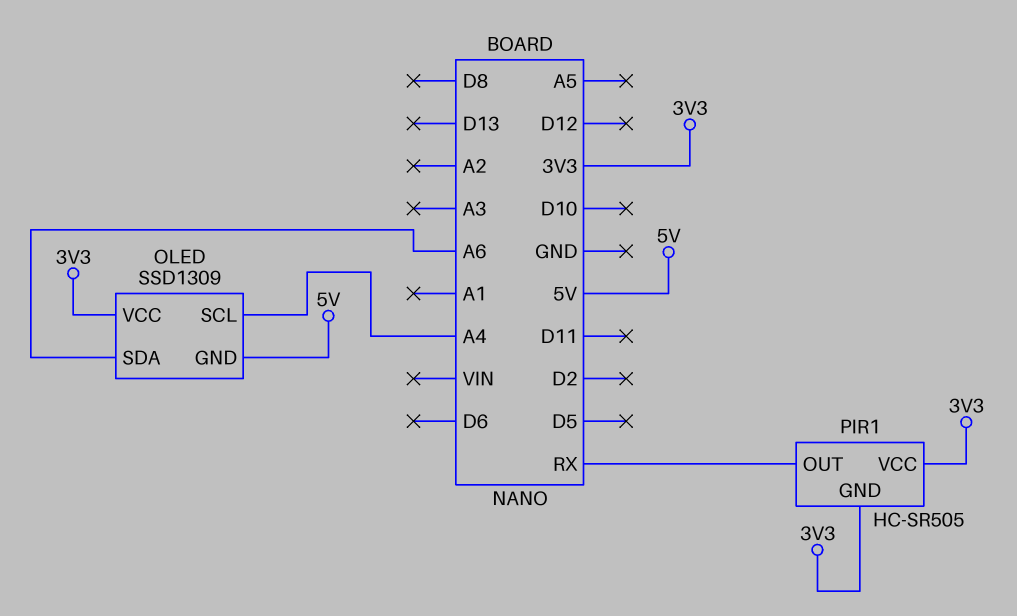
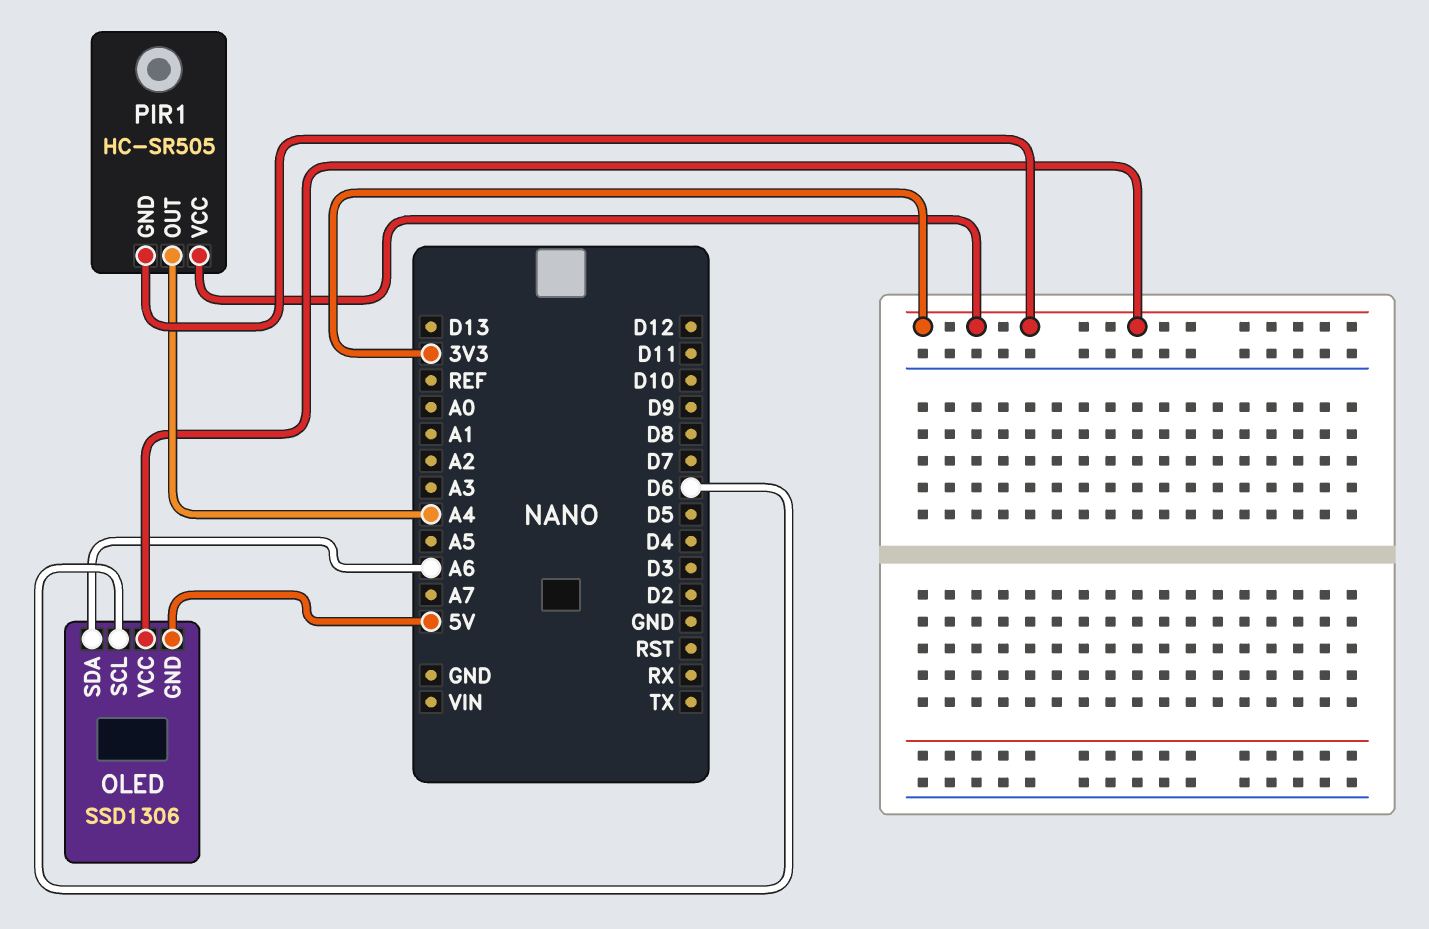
OLED: SSD1309 -> SSD1306
OLED pin SCL: A4 -> D6
PIR1 pin OUT: RX -> A4

